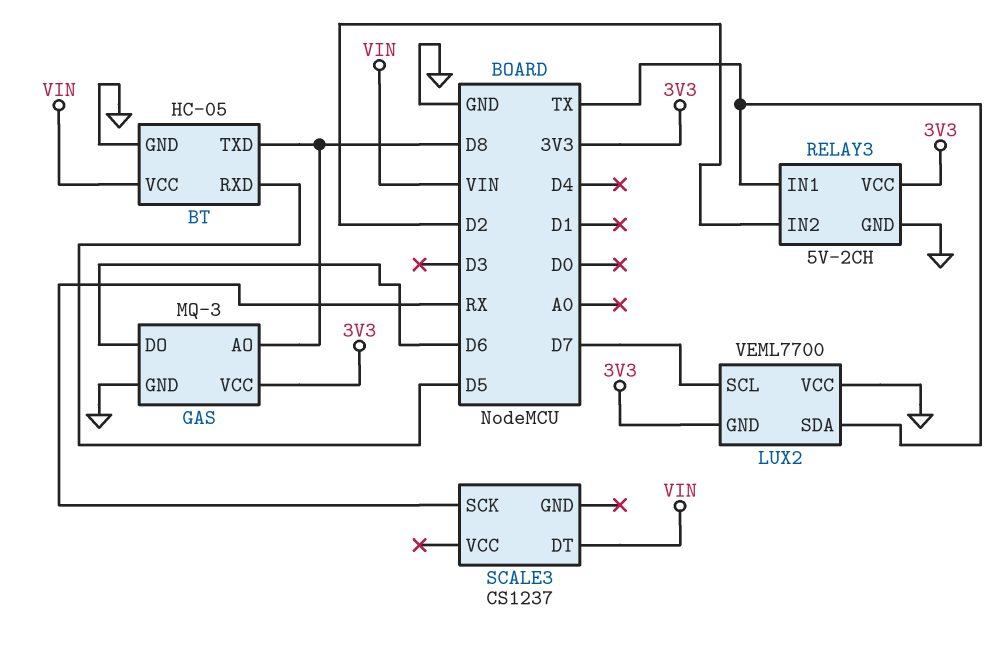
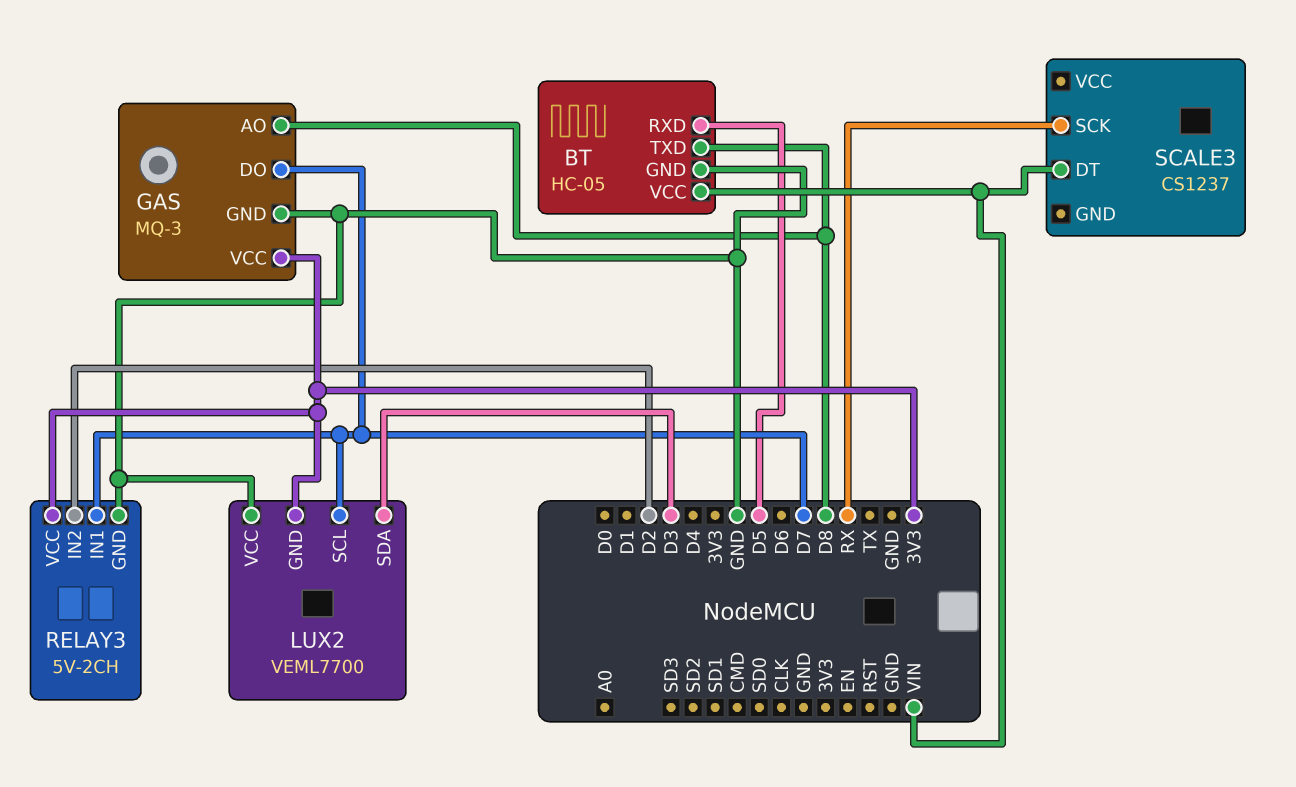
GAS pin DO: D6 -> D7
LUX2 pin SDA: TX -> D3
RELAY3 pin IN1: TX -> D7

